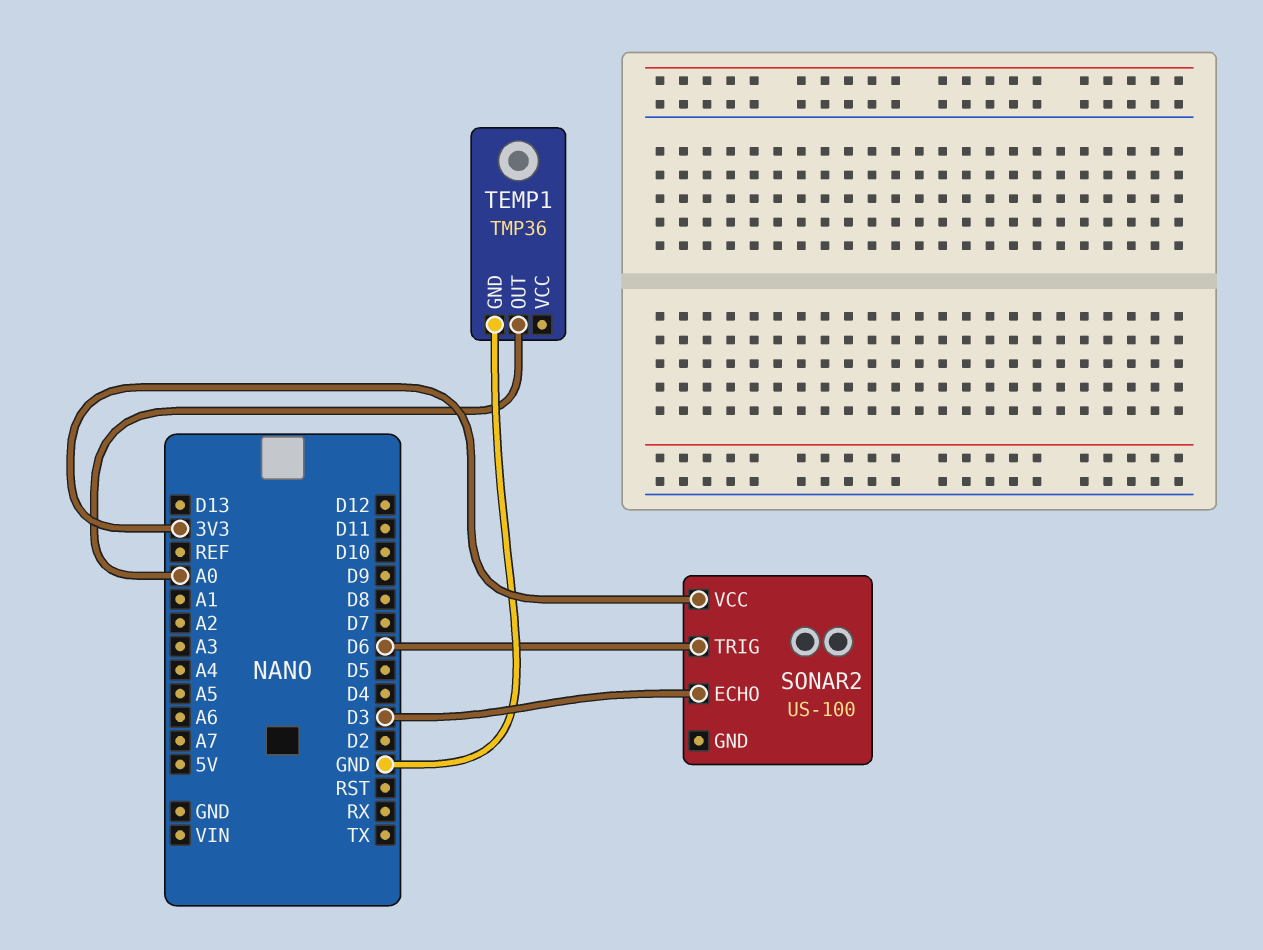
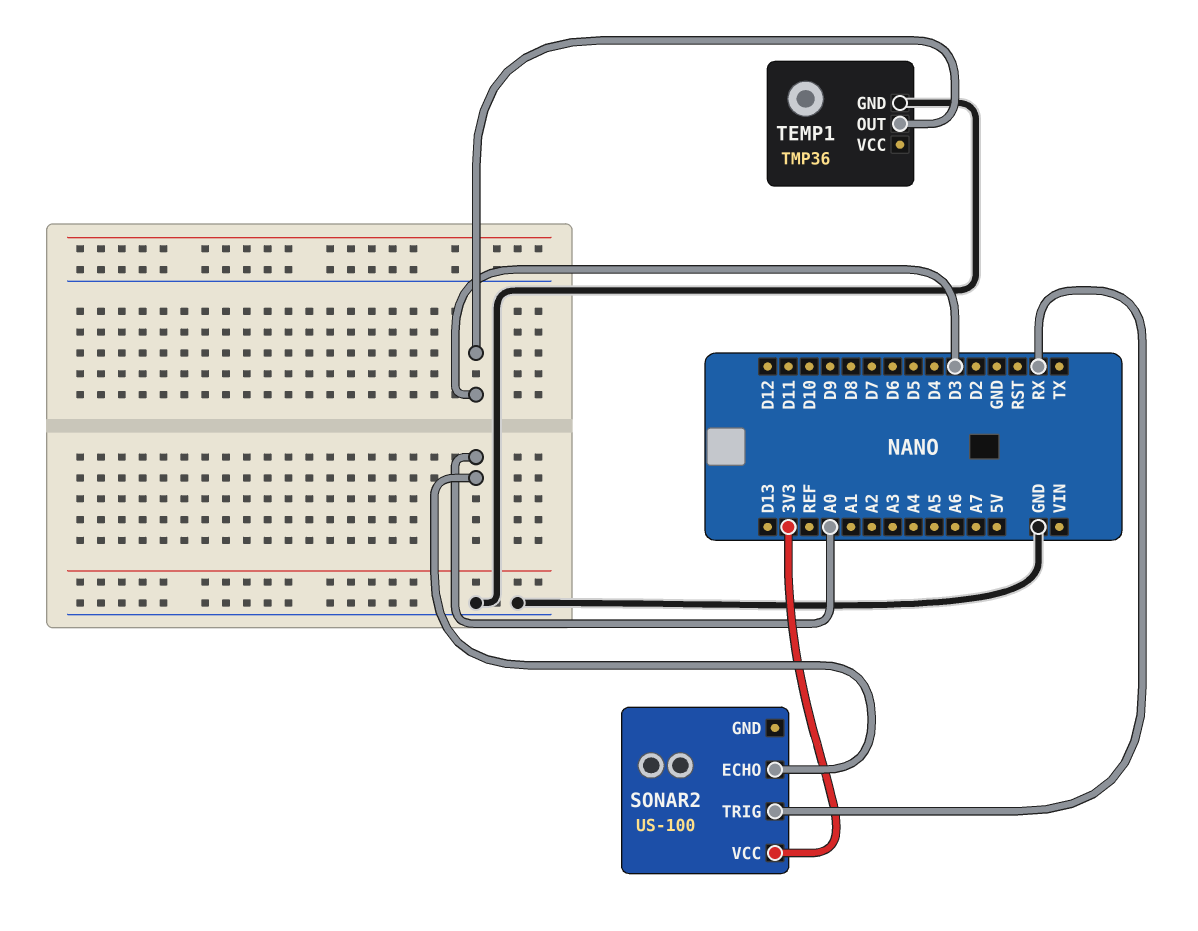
SONAR2 pin ECHO: D3 -> A0
SONAR2 pin TRIG: D6 -> RX
TEMP1 pin OUT: A0 -> D3

